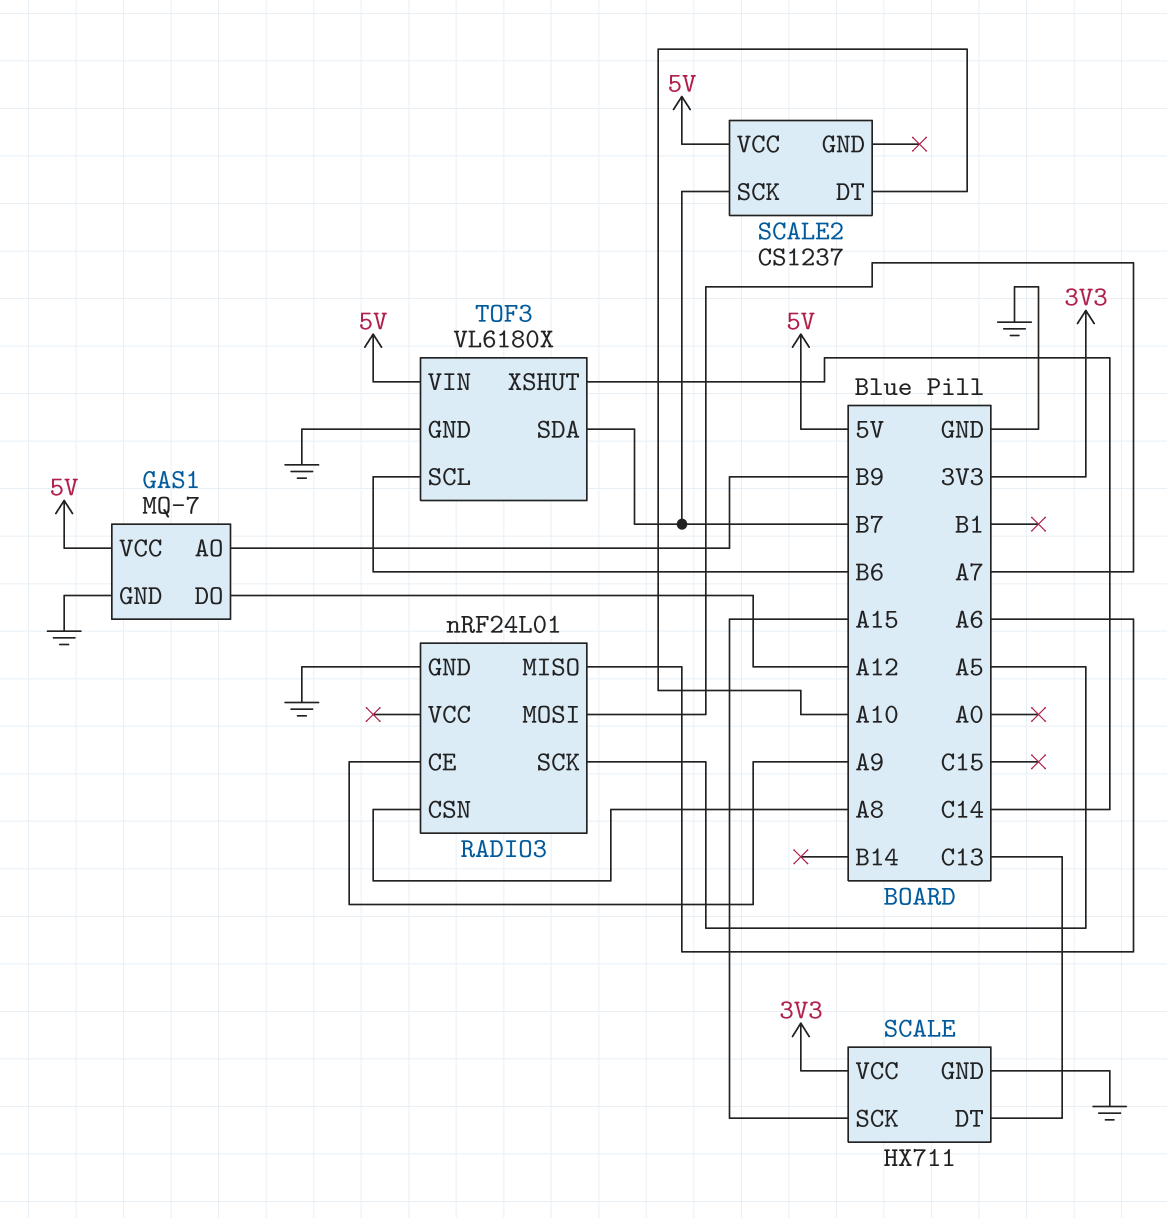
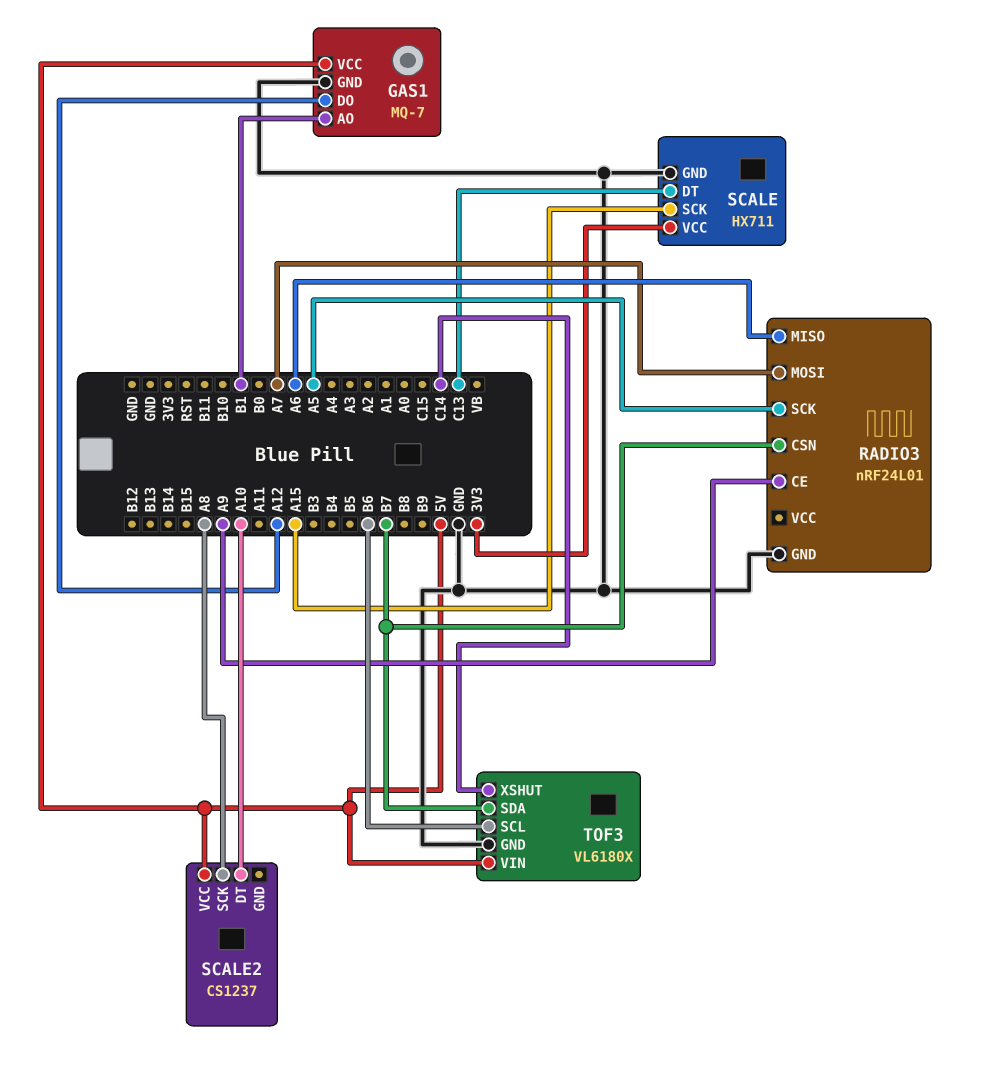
GAS1 pin AO: B9 -> B1
RADIO3 pin CSN: A8 -> B7
SCALE2 pin SCK: B7 -> A8

